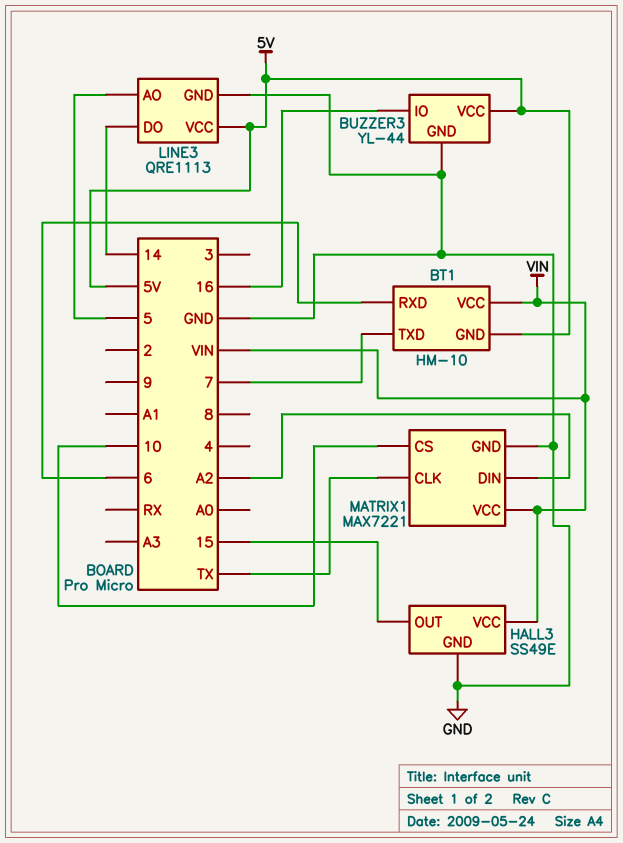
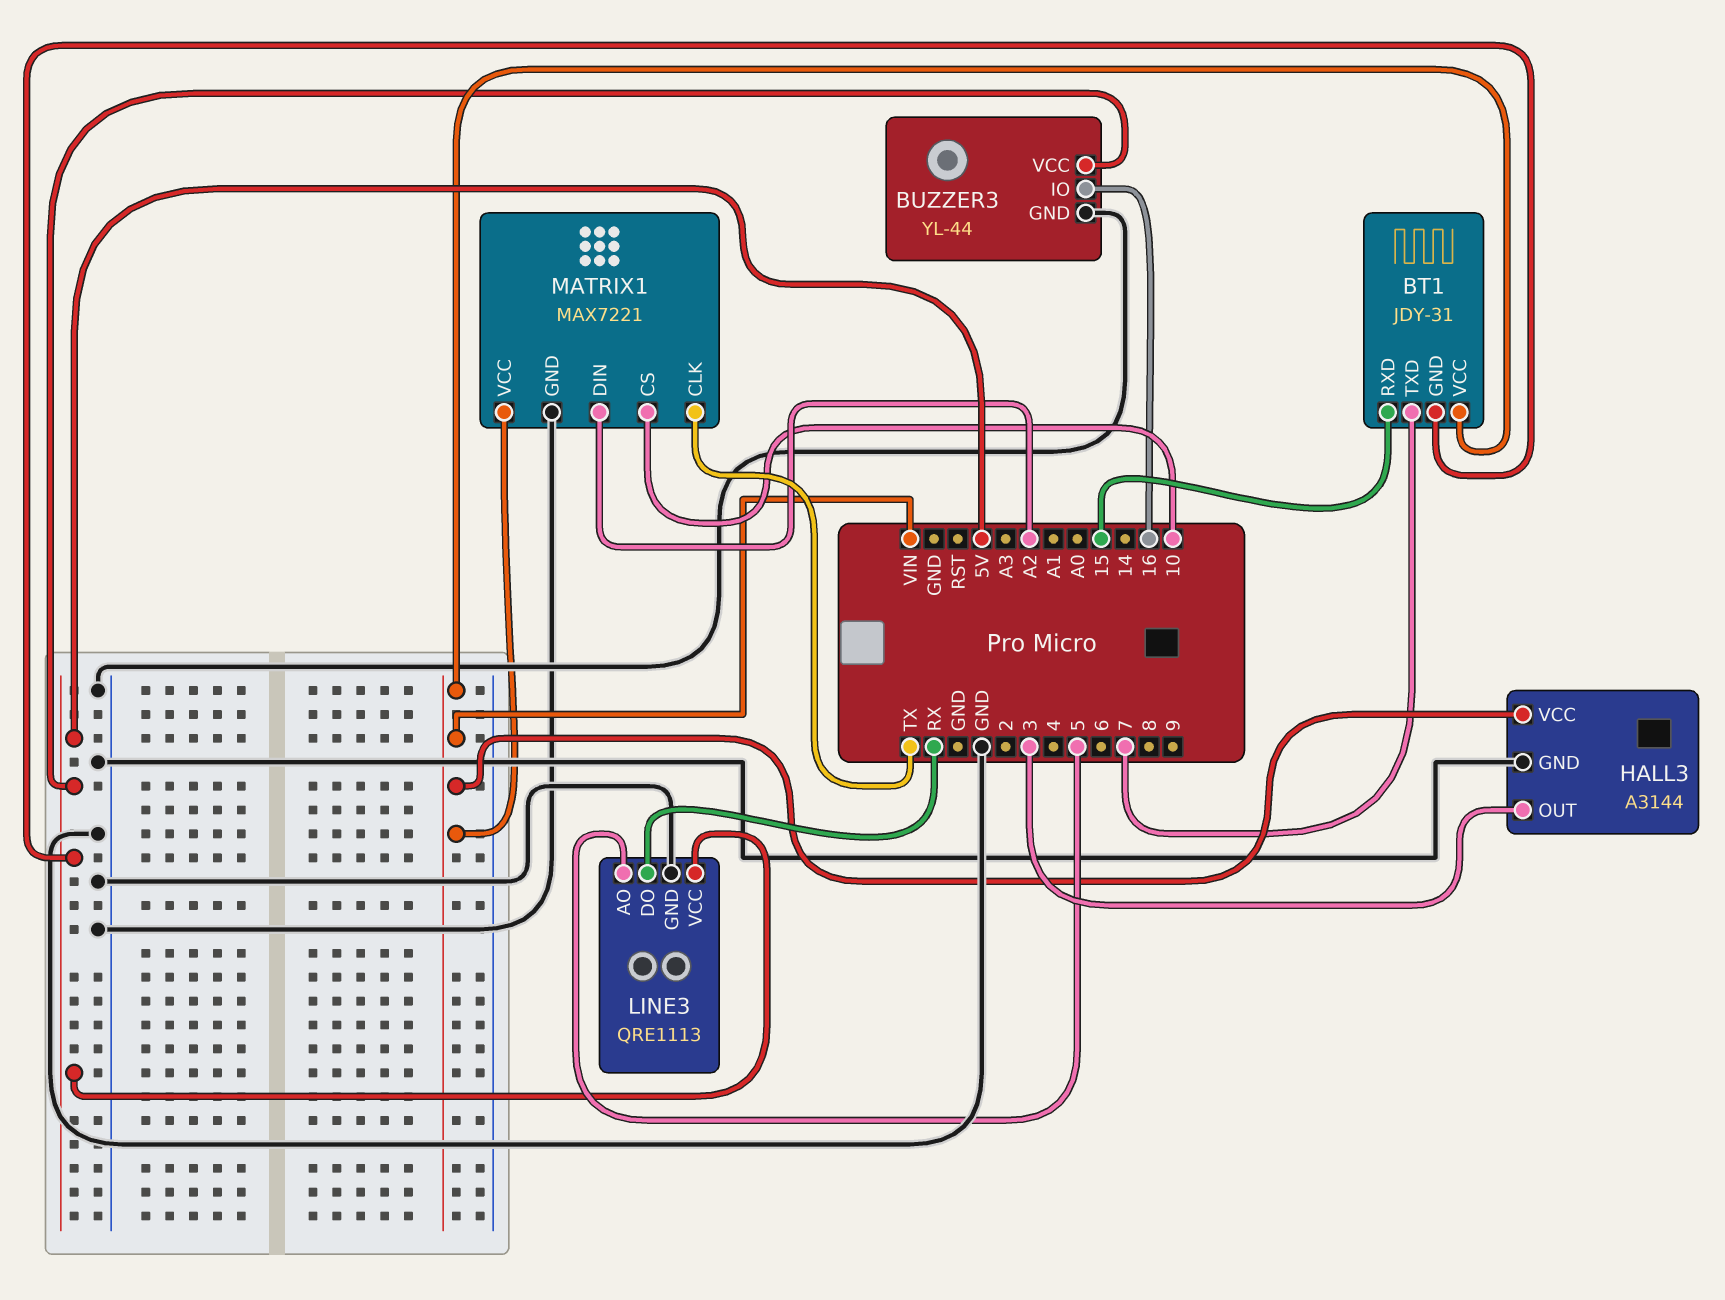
BT1: HM-10 -> JDY-31
BT1 pin RXD: 6 -> 15
HALL3: SS49E -> A3144
HALL3 pin OUT: 15 -> 3
LINE3 pin DO: 14 -> RX

